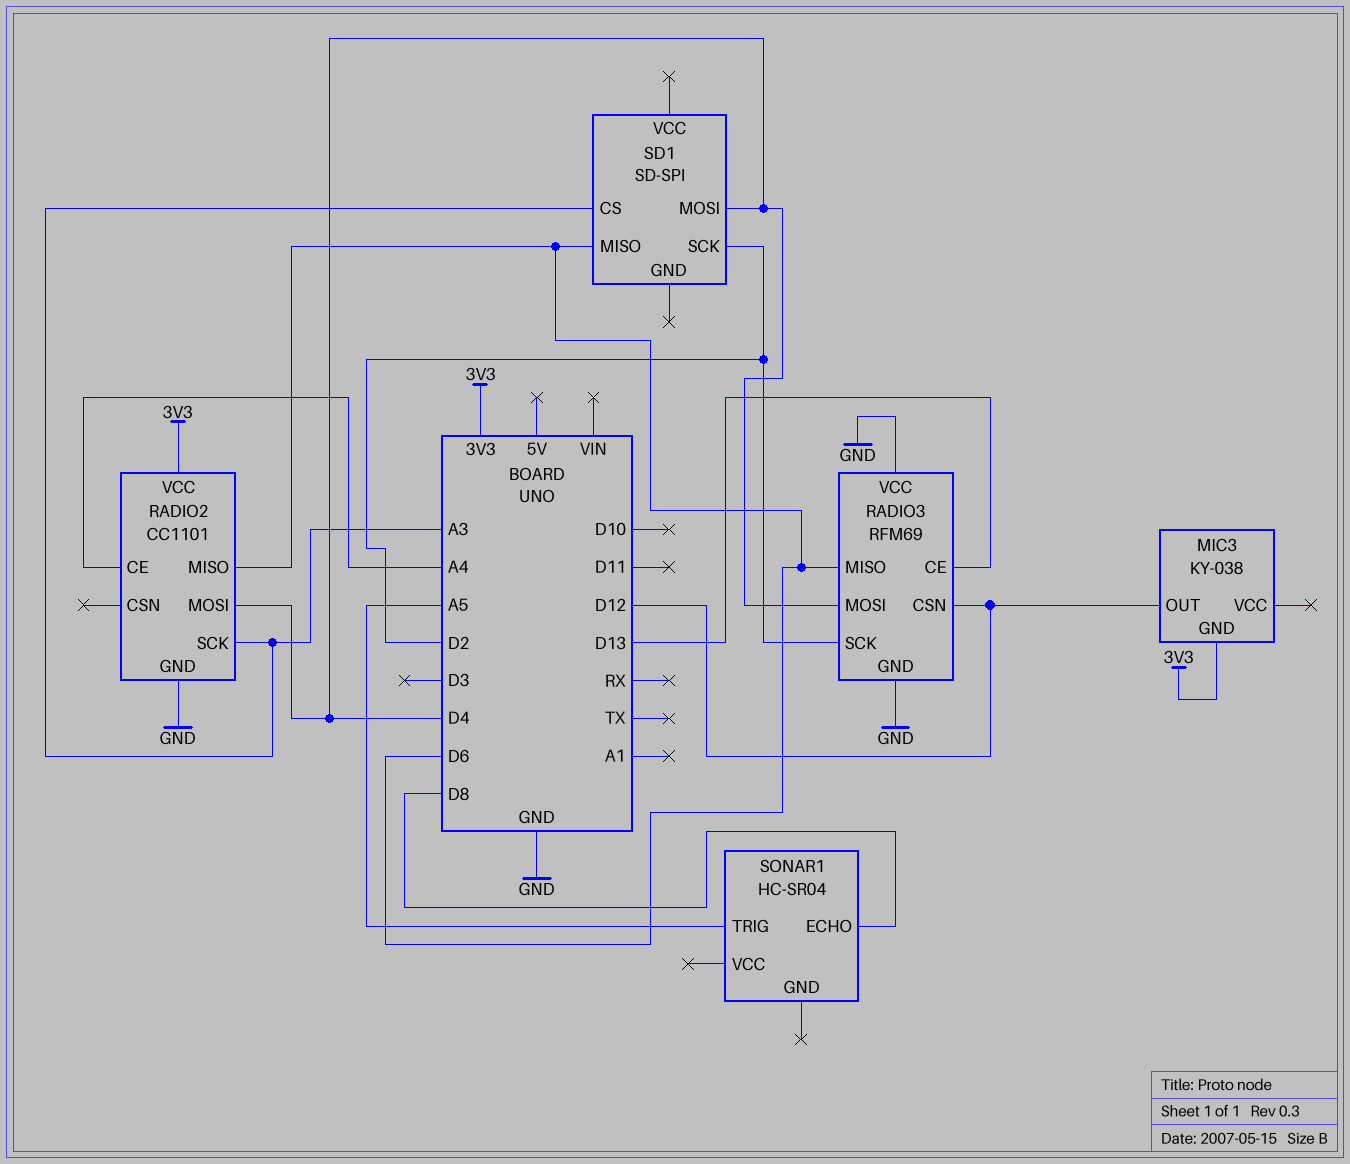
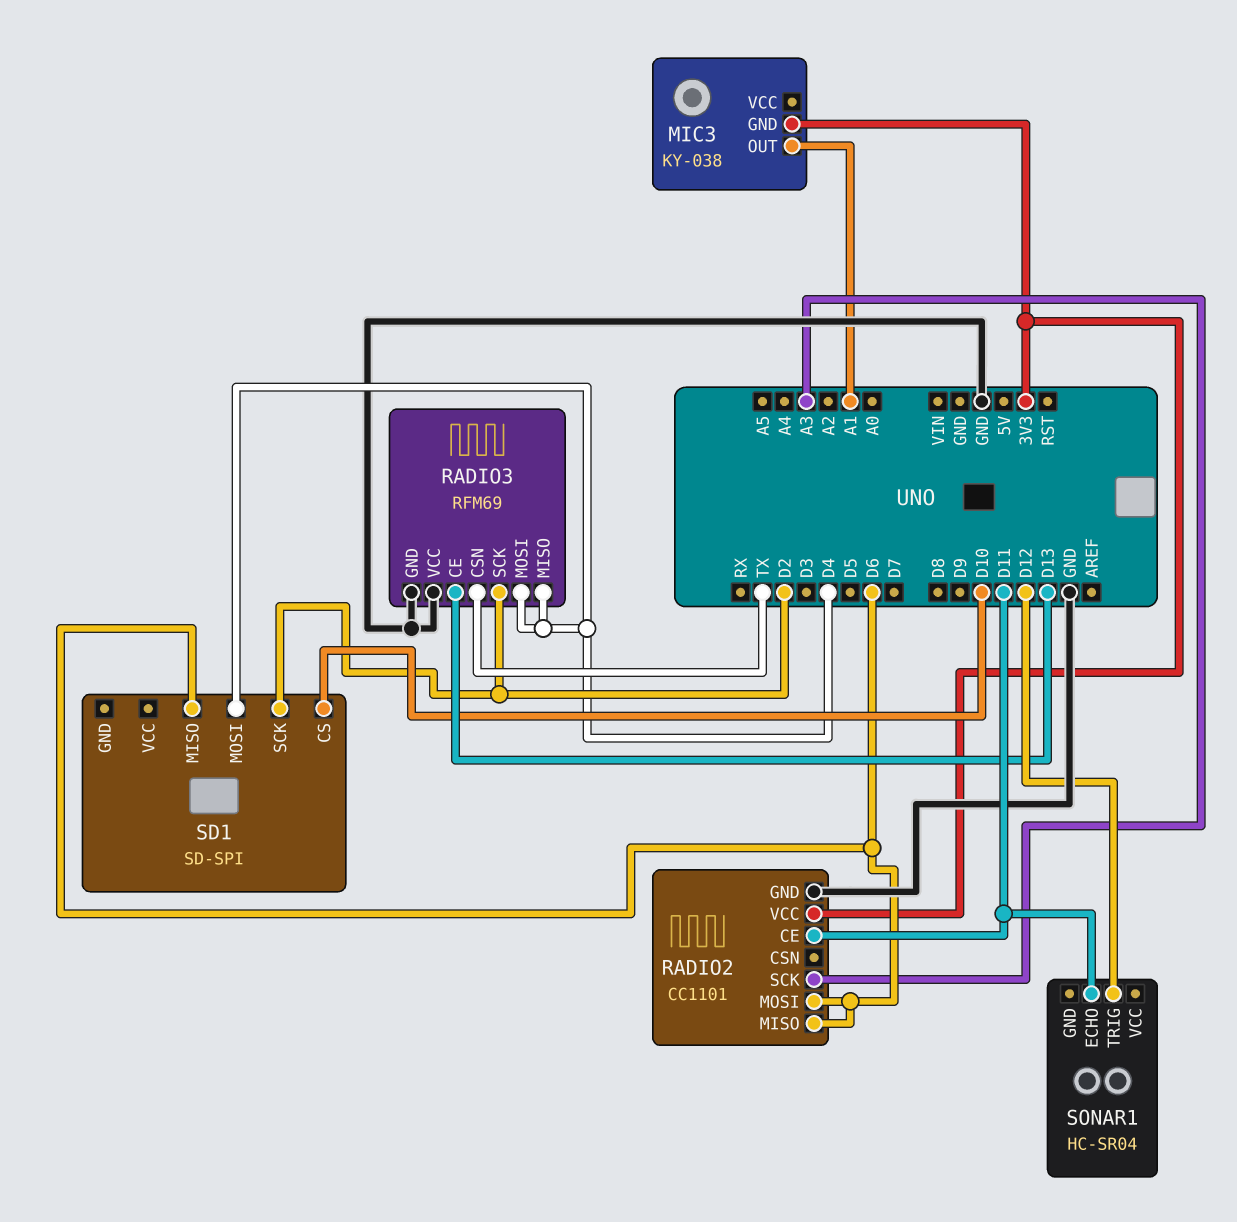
MIC3 pin OUT: D12 -> A1
RADIO2 pin CE: A4 -> D11
RADIO2 pin MOSI: D4 -> D6
RADIO3 pin CSN: D12 -> TX
RADIO3 pin MISO: D6 -> D4
SD1 pin CS: A3 -> D10
SONAR1 pin ECHO: D8 -> D11
SONAR1 pin TRIG: A5 -> D12

